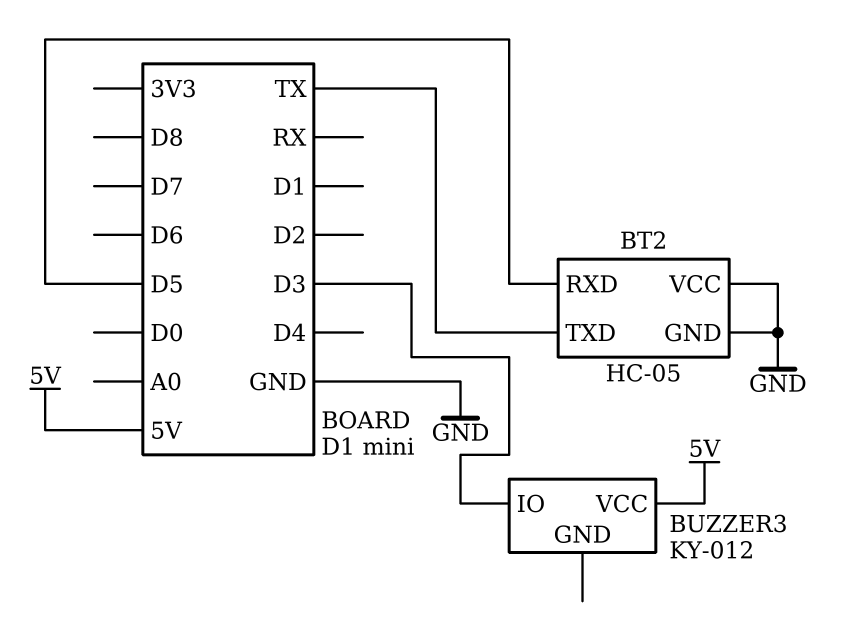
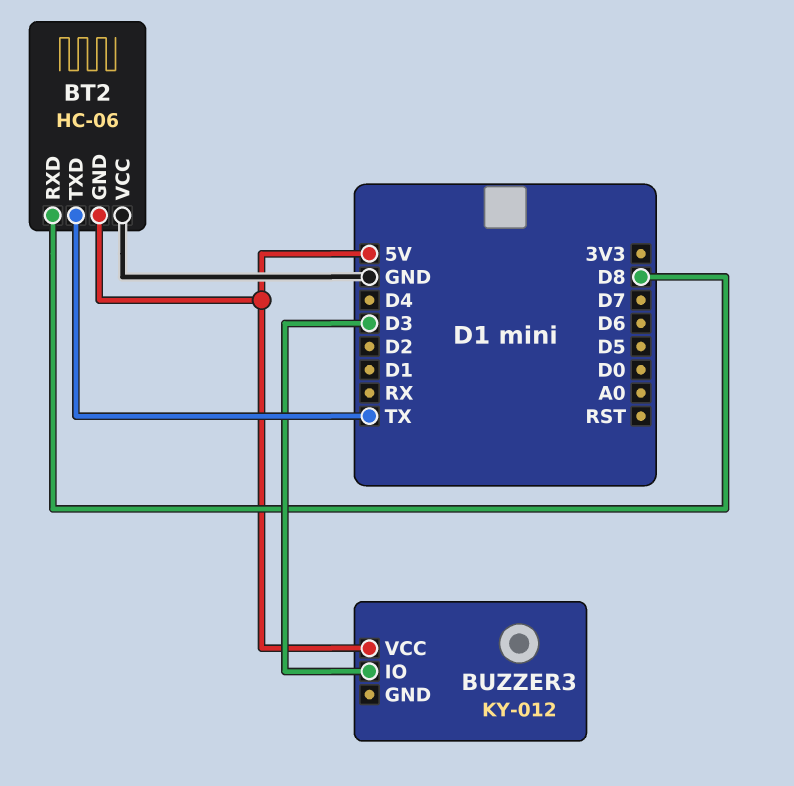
BT2: HC-05 -> HC-06
BT2 pin GND: GND -> 5V
BT2 pin RXD: D5 -> D8

